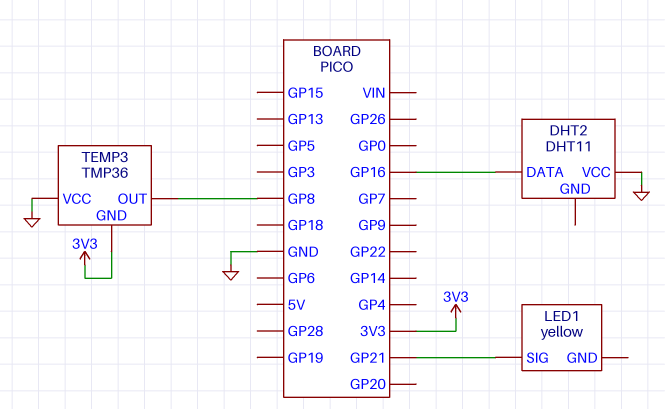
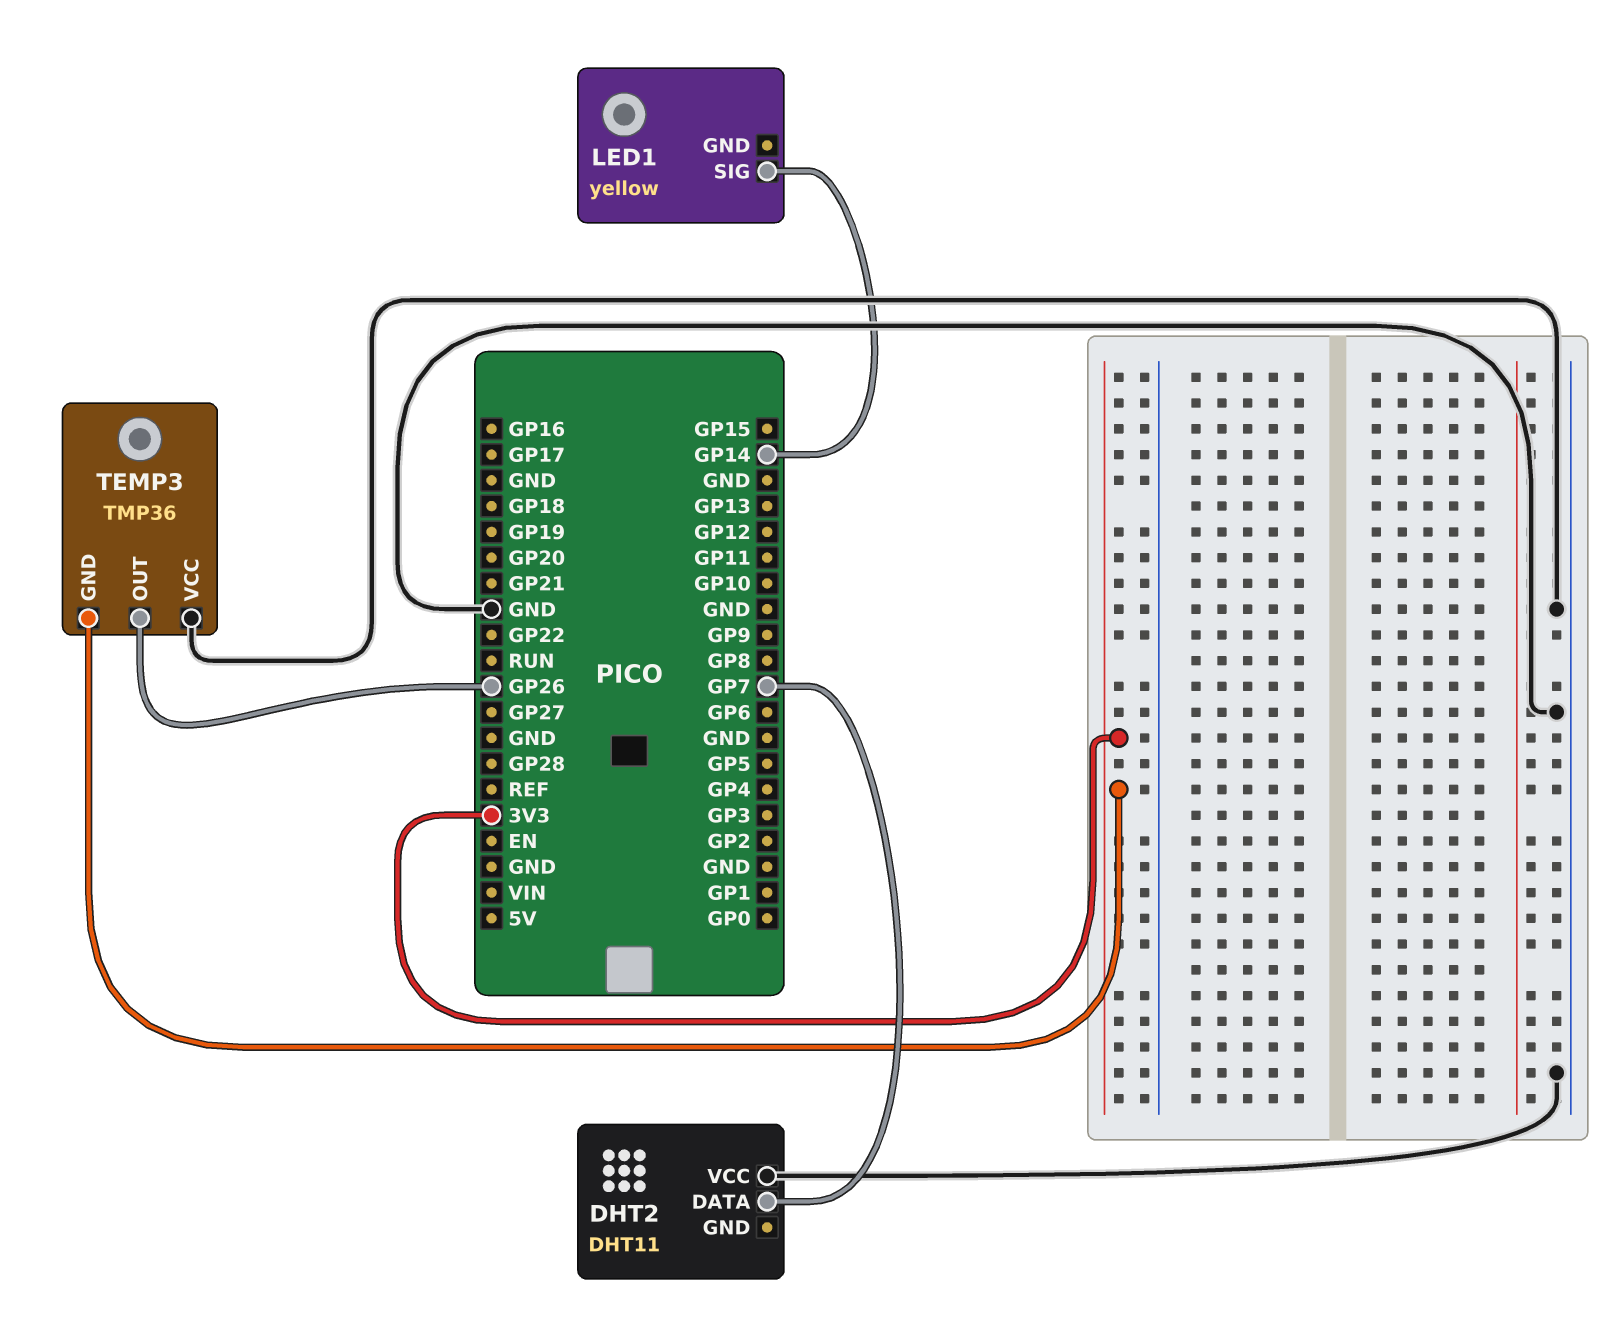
DHT2 pin DATA: GP16 -> GP7
LED1 pin SIG: GP21 -> GP14
TEMP3 pin OUT: GP8 -> GP26

